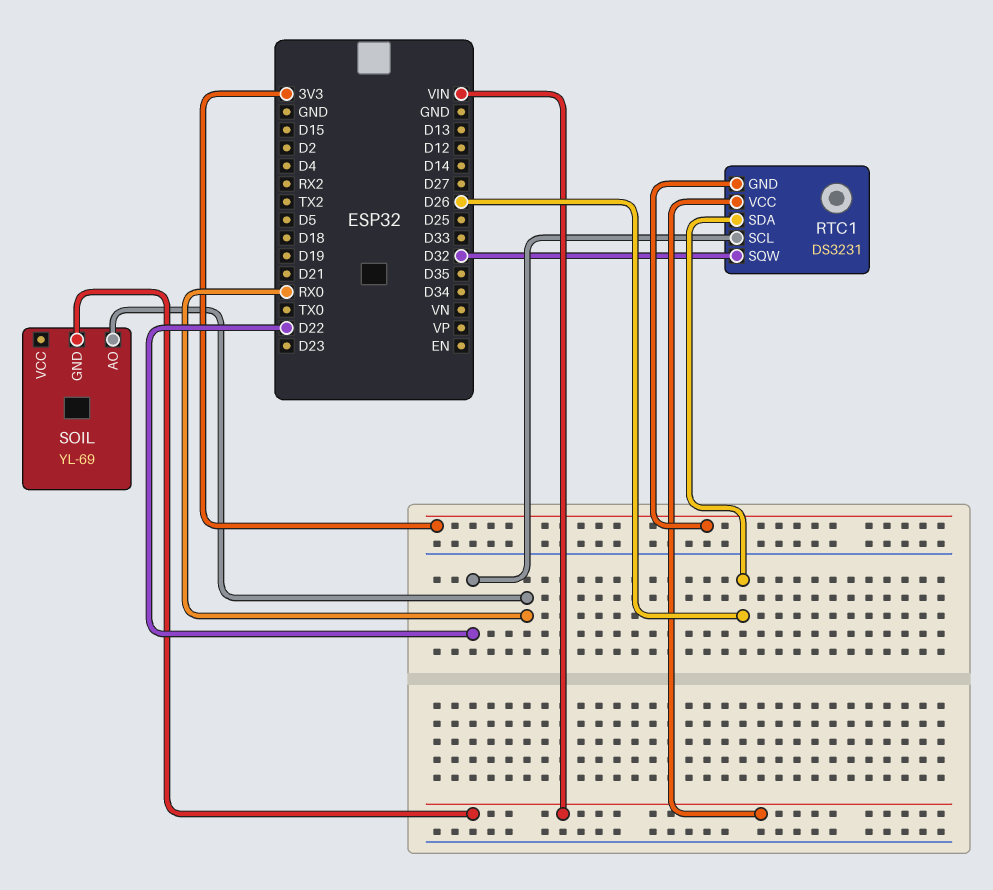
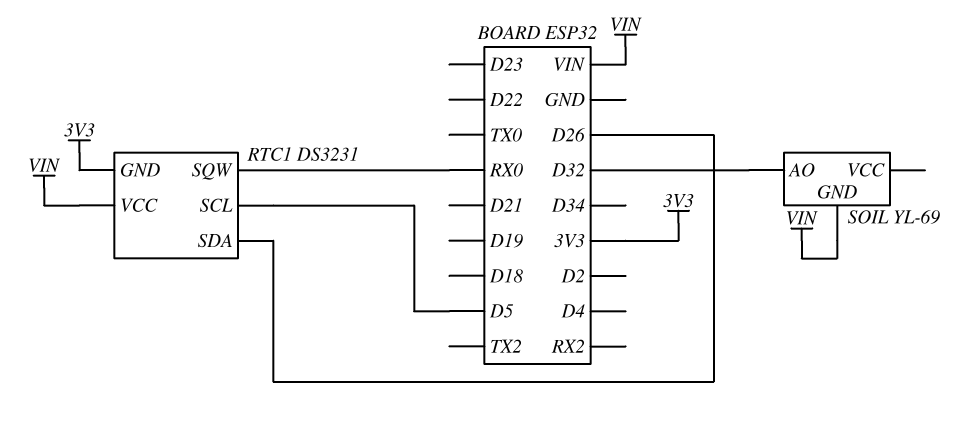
RTC1 pin SCL: D22 -> D5
RTC1 pin SQW: D32 -> RX0
SOIL pin AO: RX0 -> D32

